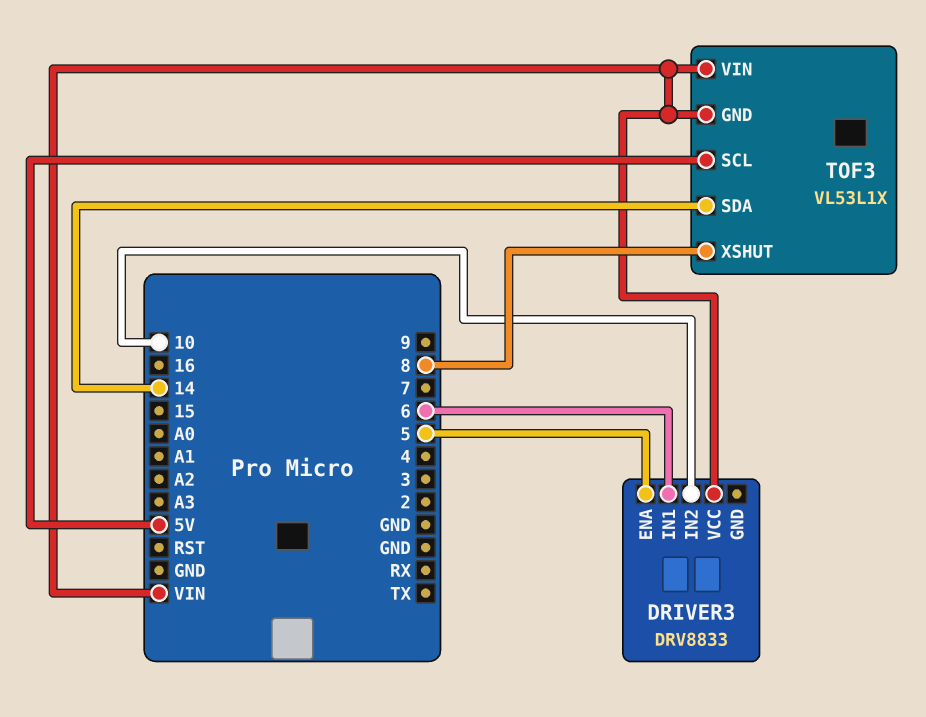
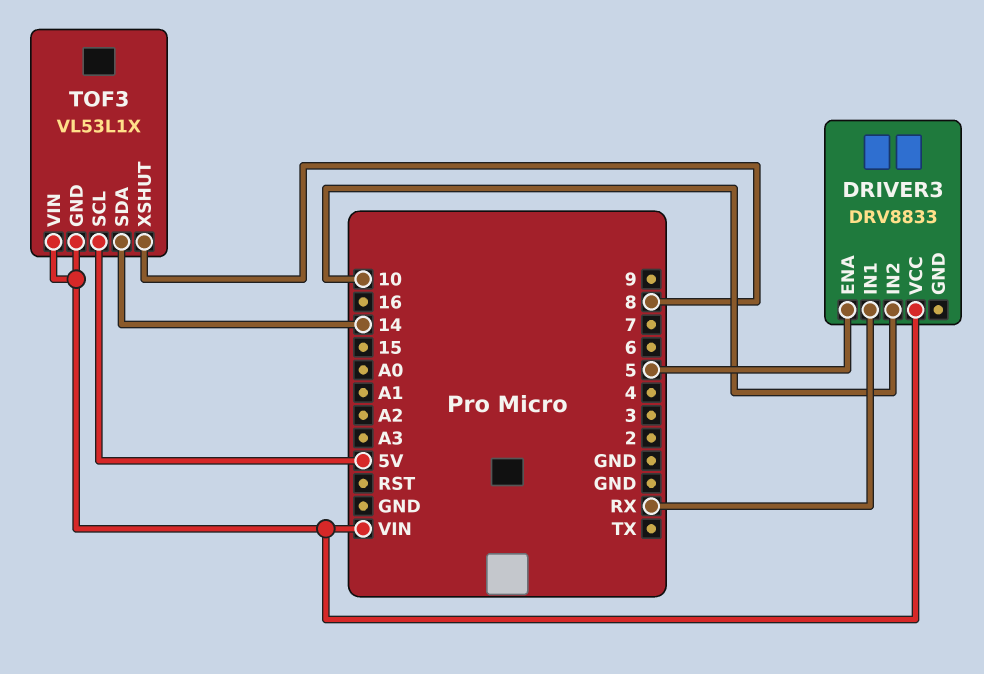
DRIVER3 pin IN1: 6 -> RX

